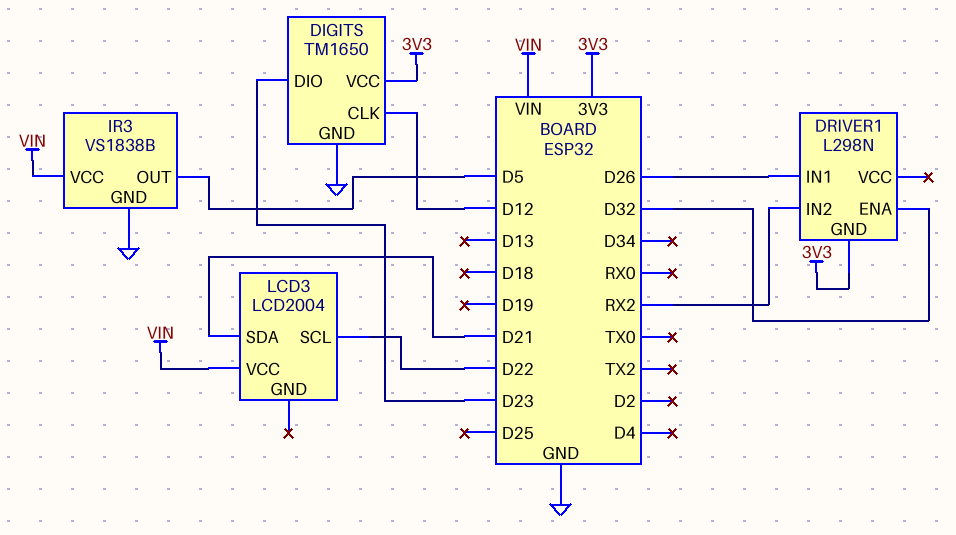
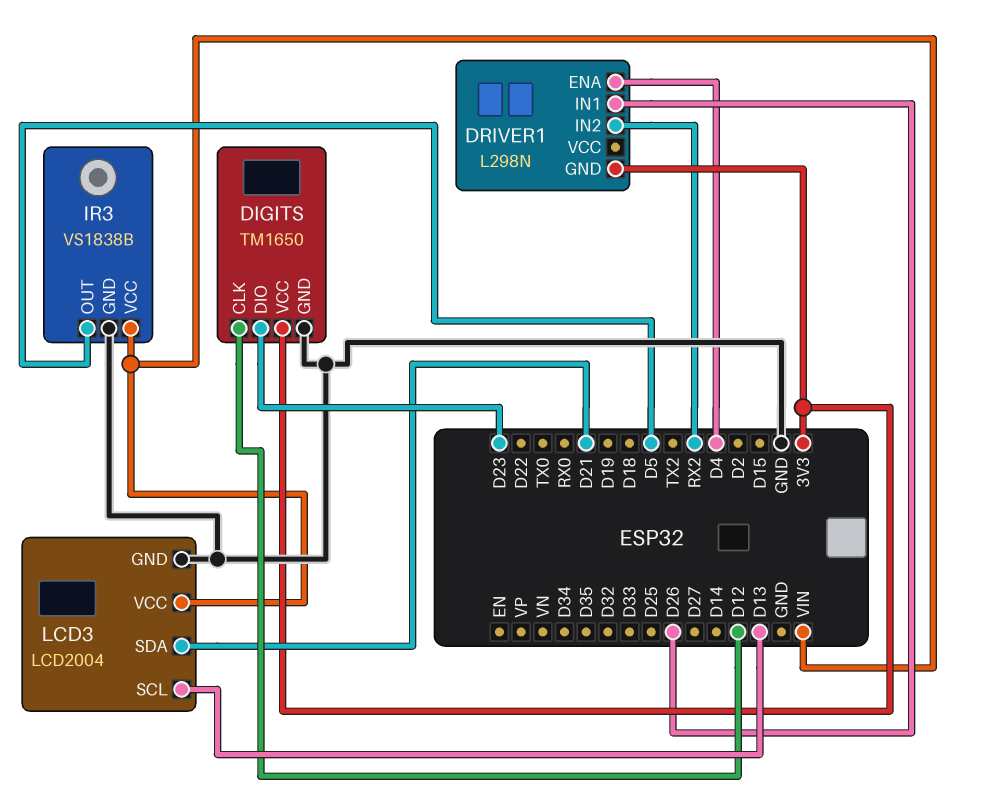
DRIVER1 pin ENA: D32 -> D4
LCD3 pin GND: none -> GND
LCD3 pin SCL: D22 -> D13

